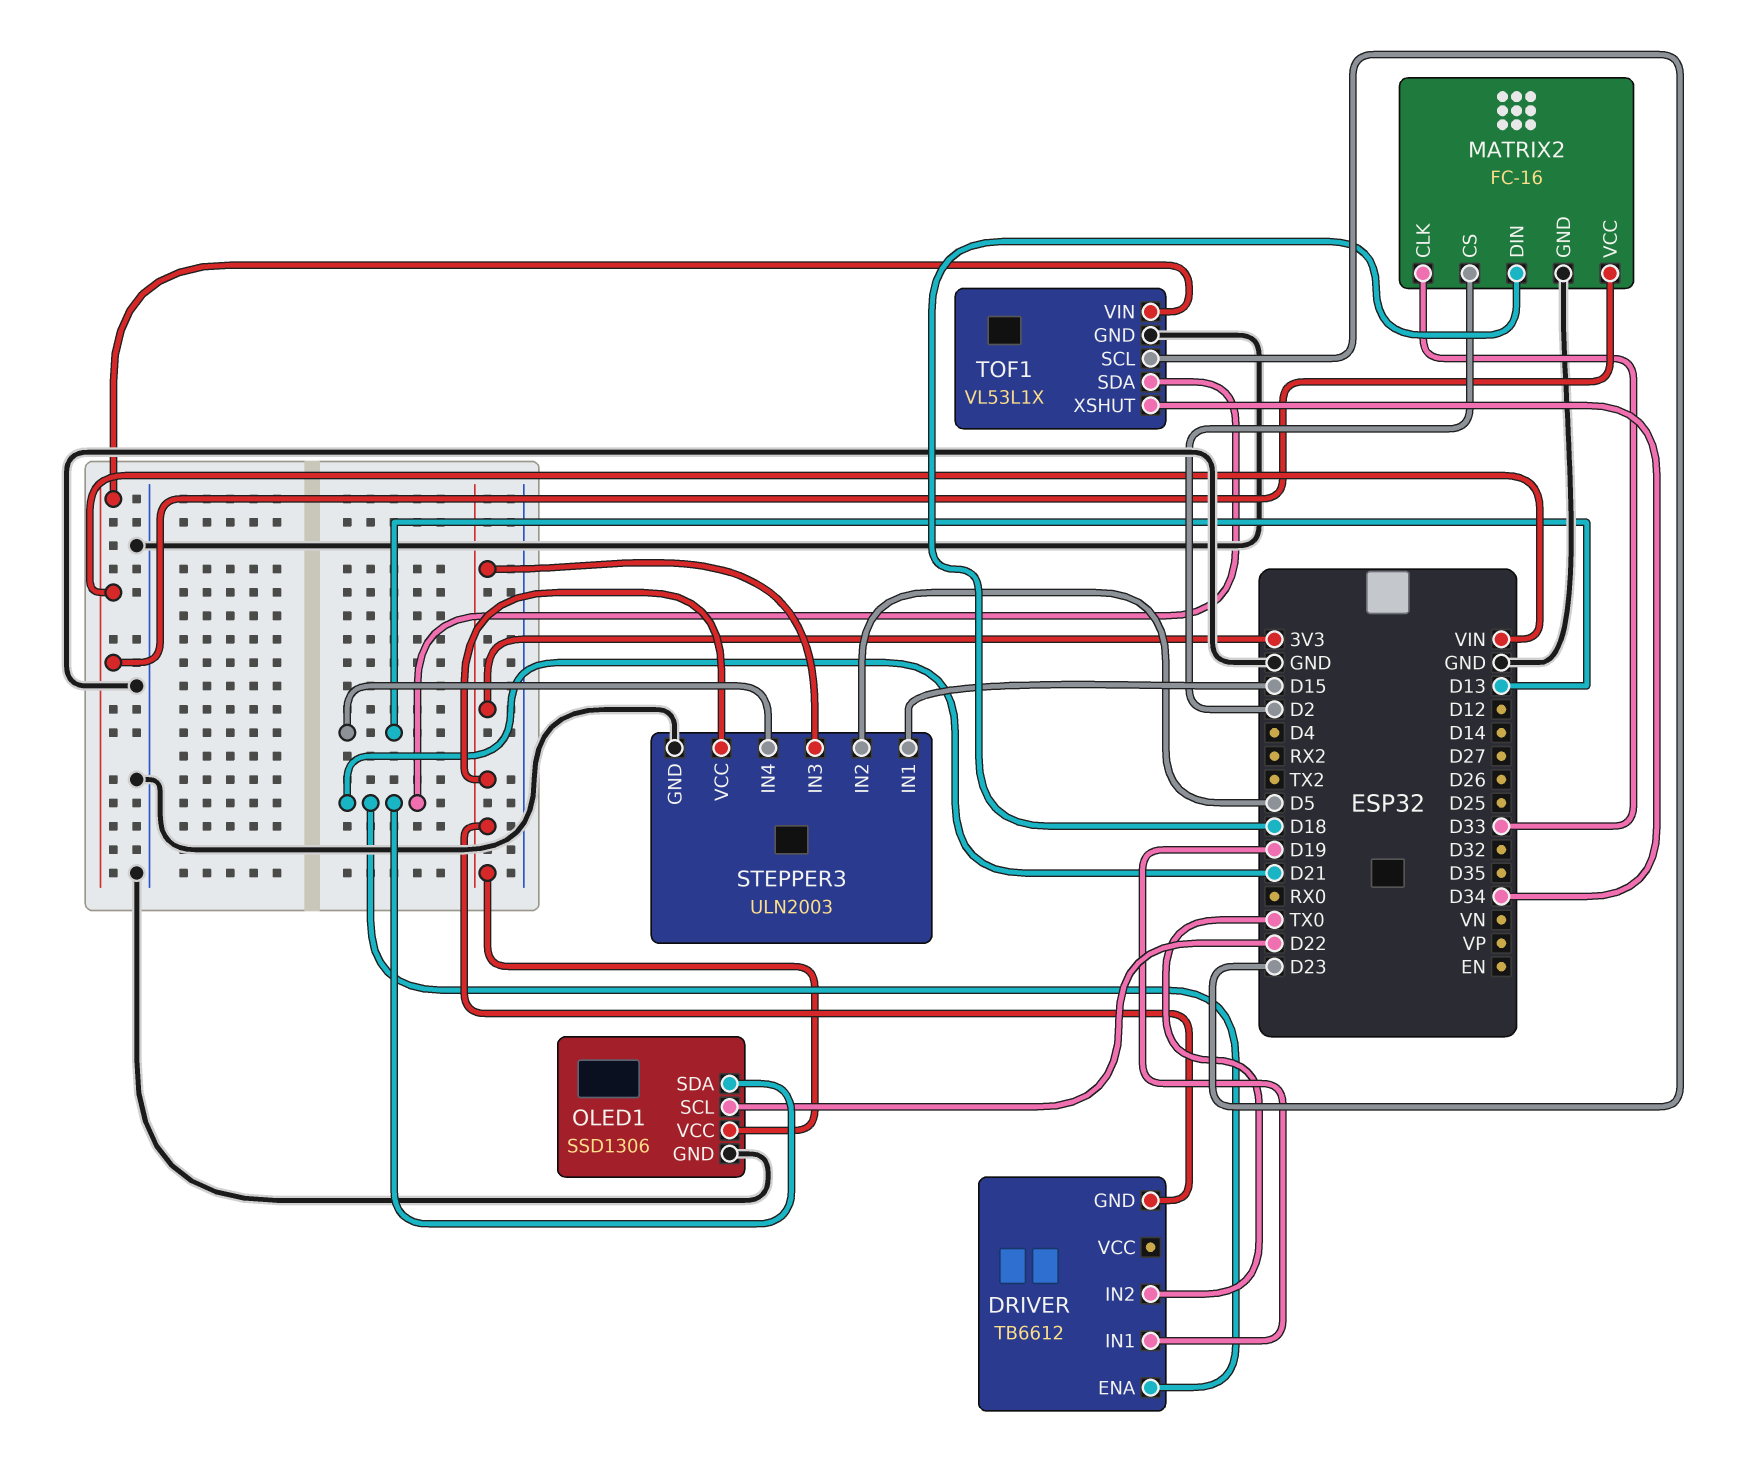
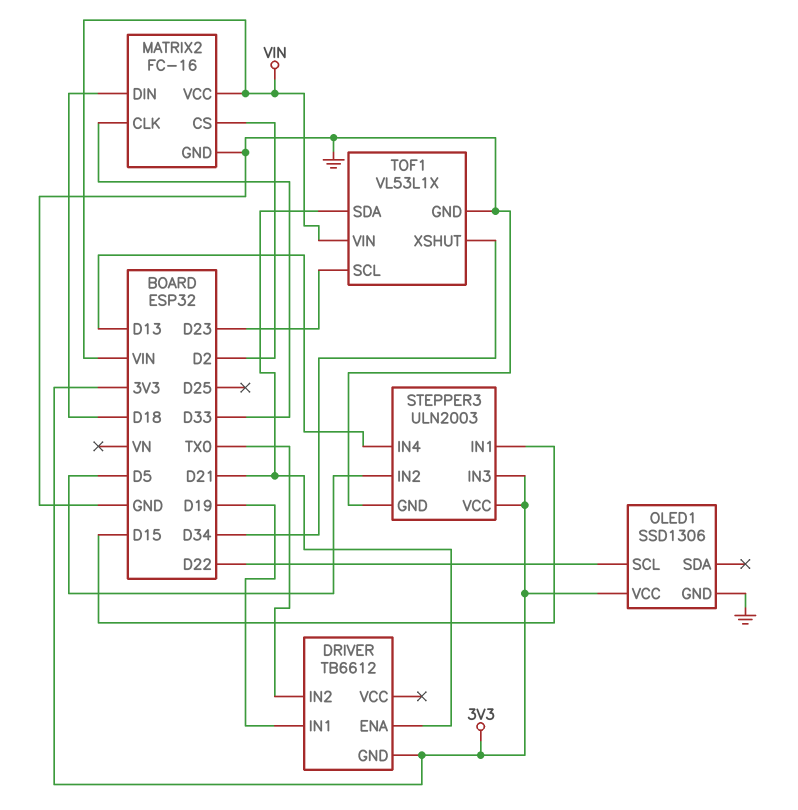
OLED1 pin SDA: D21 -> none

